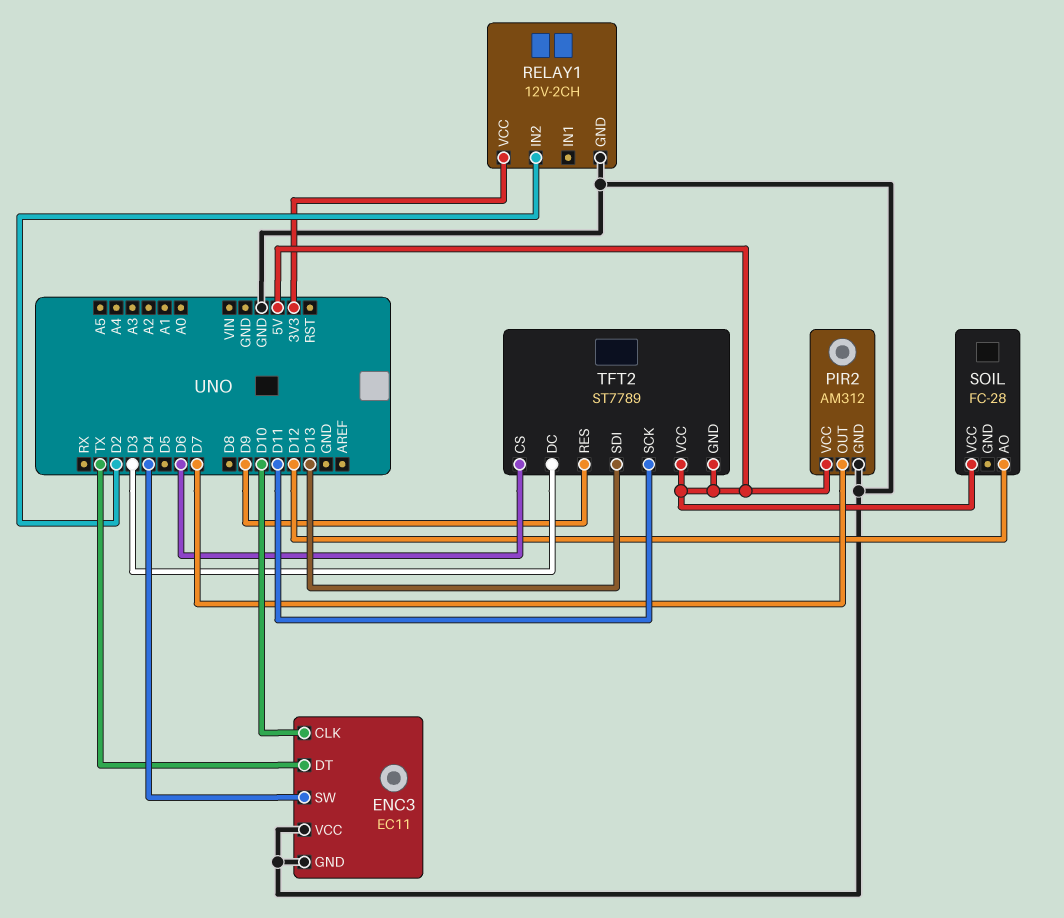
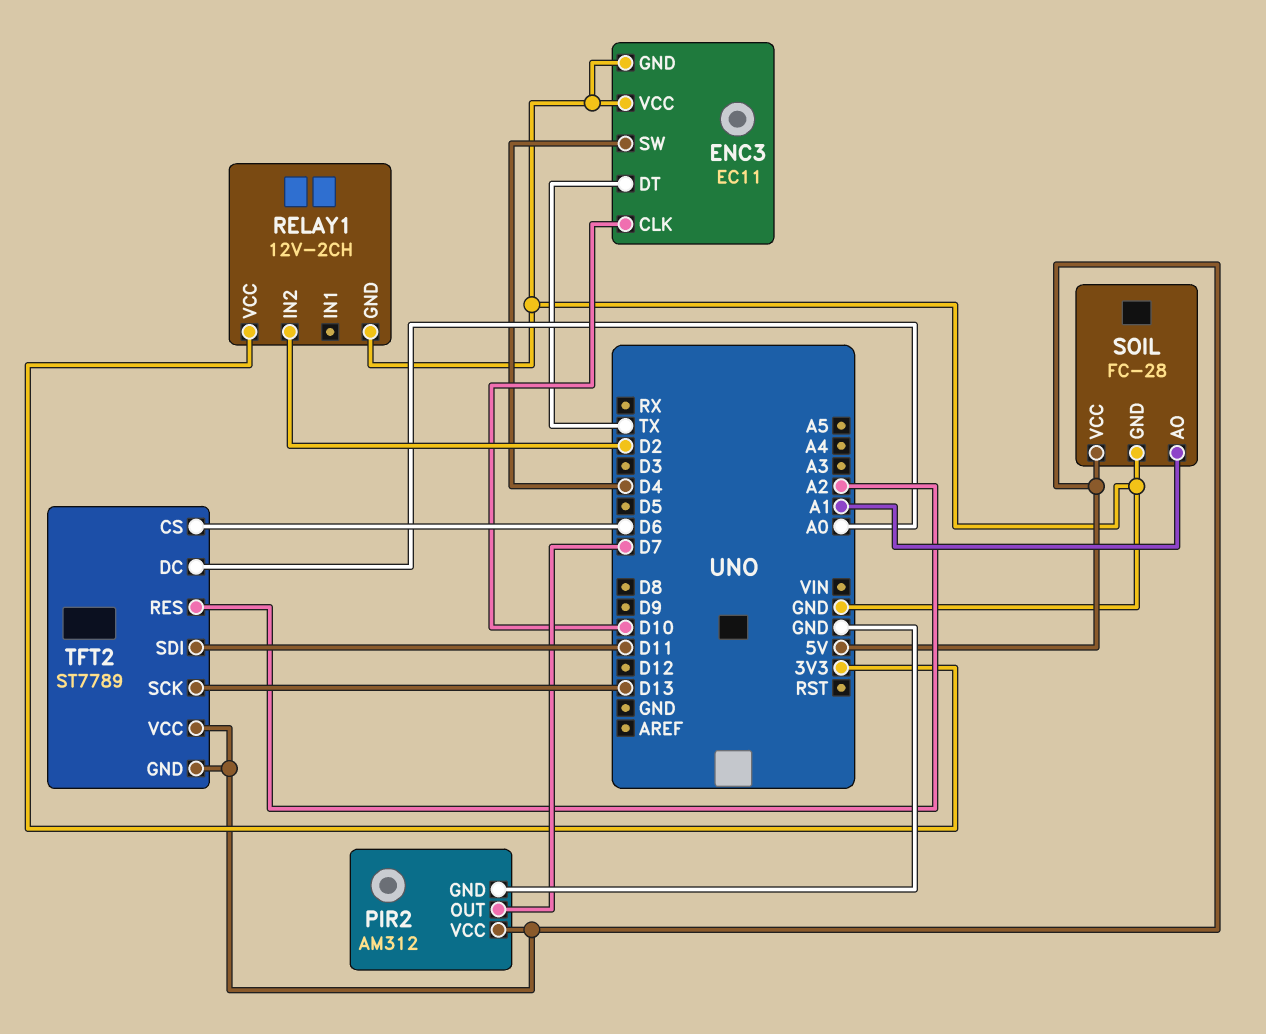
SOIL pin AO: D12 -> A1
SOIL pin GND: none -> GND
TFT2 pin DC: D3 -> A0
TFT2 pin RES: D9 -> A2
TFT2 pin SCK: D11 -> D13
TFT2 pin SDI: D13 -> D11

